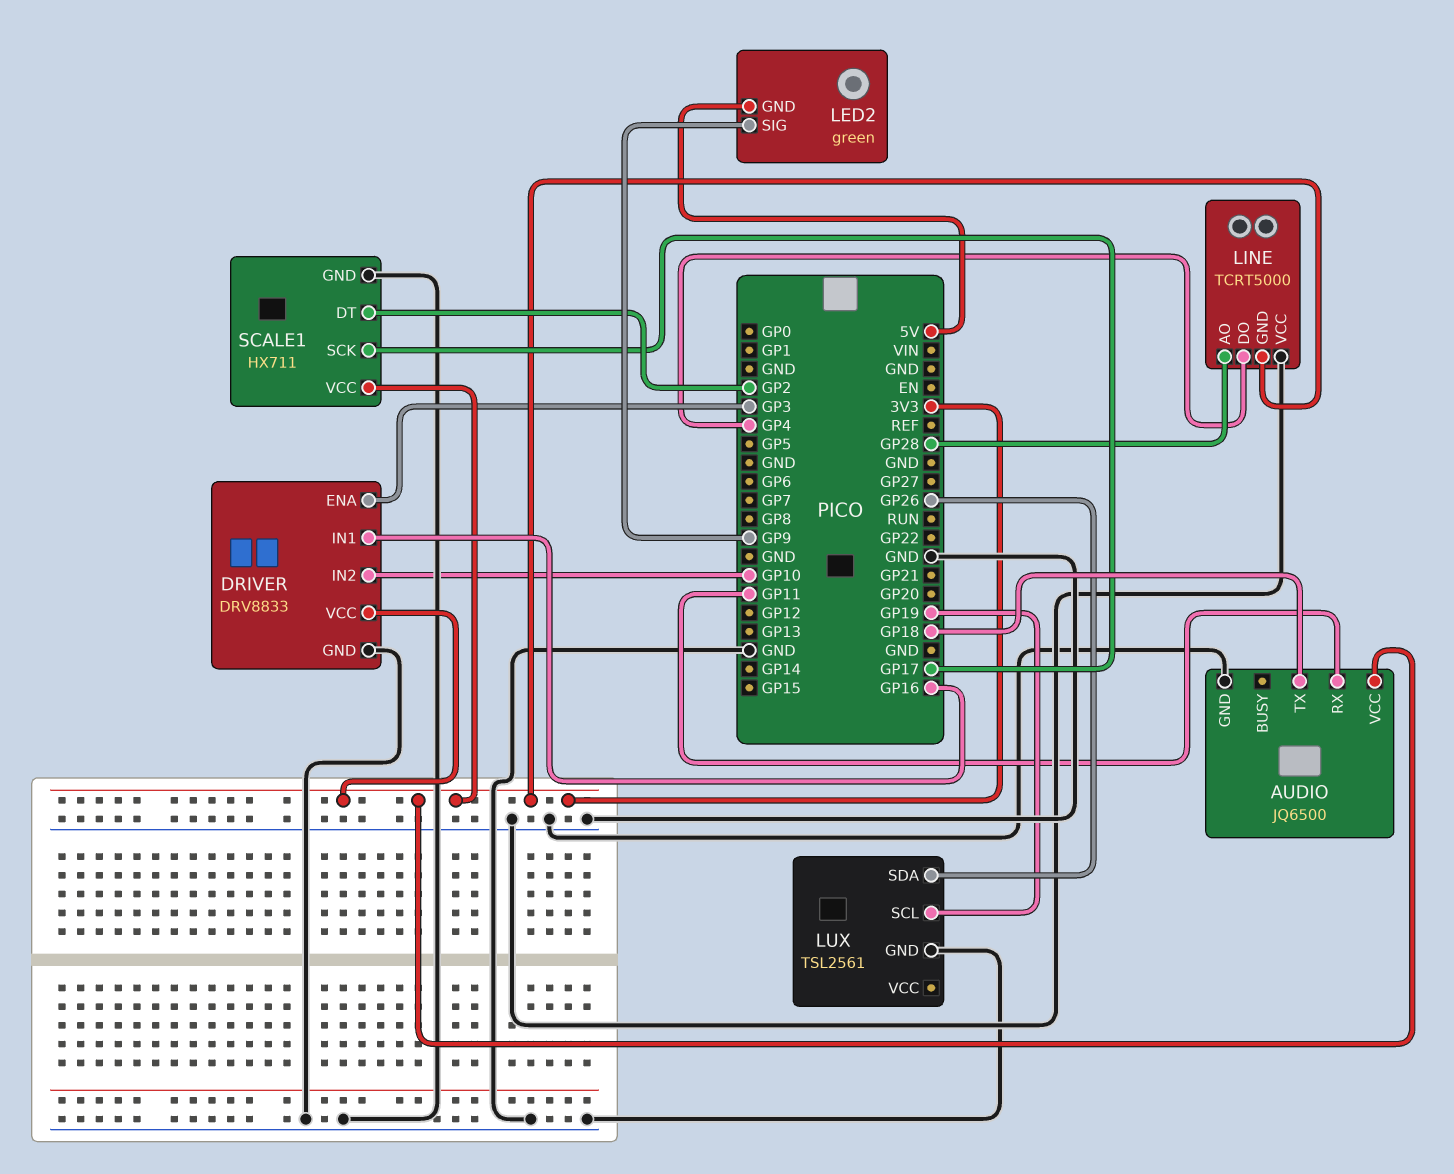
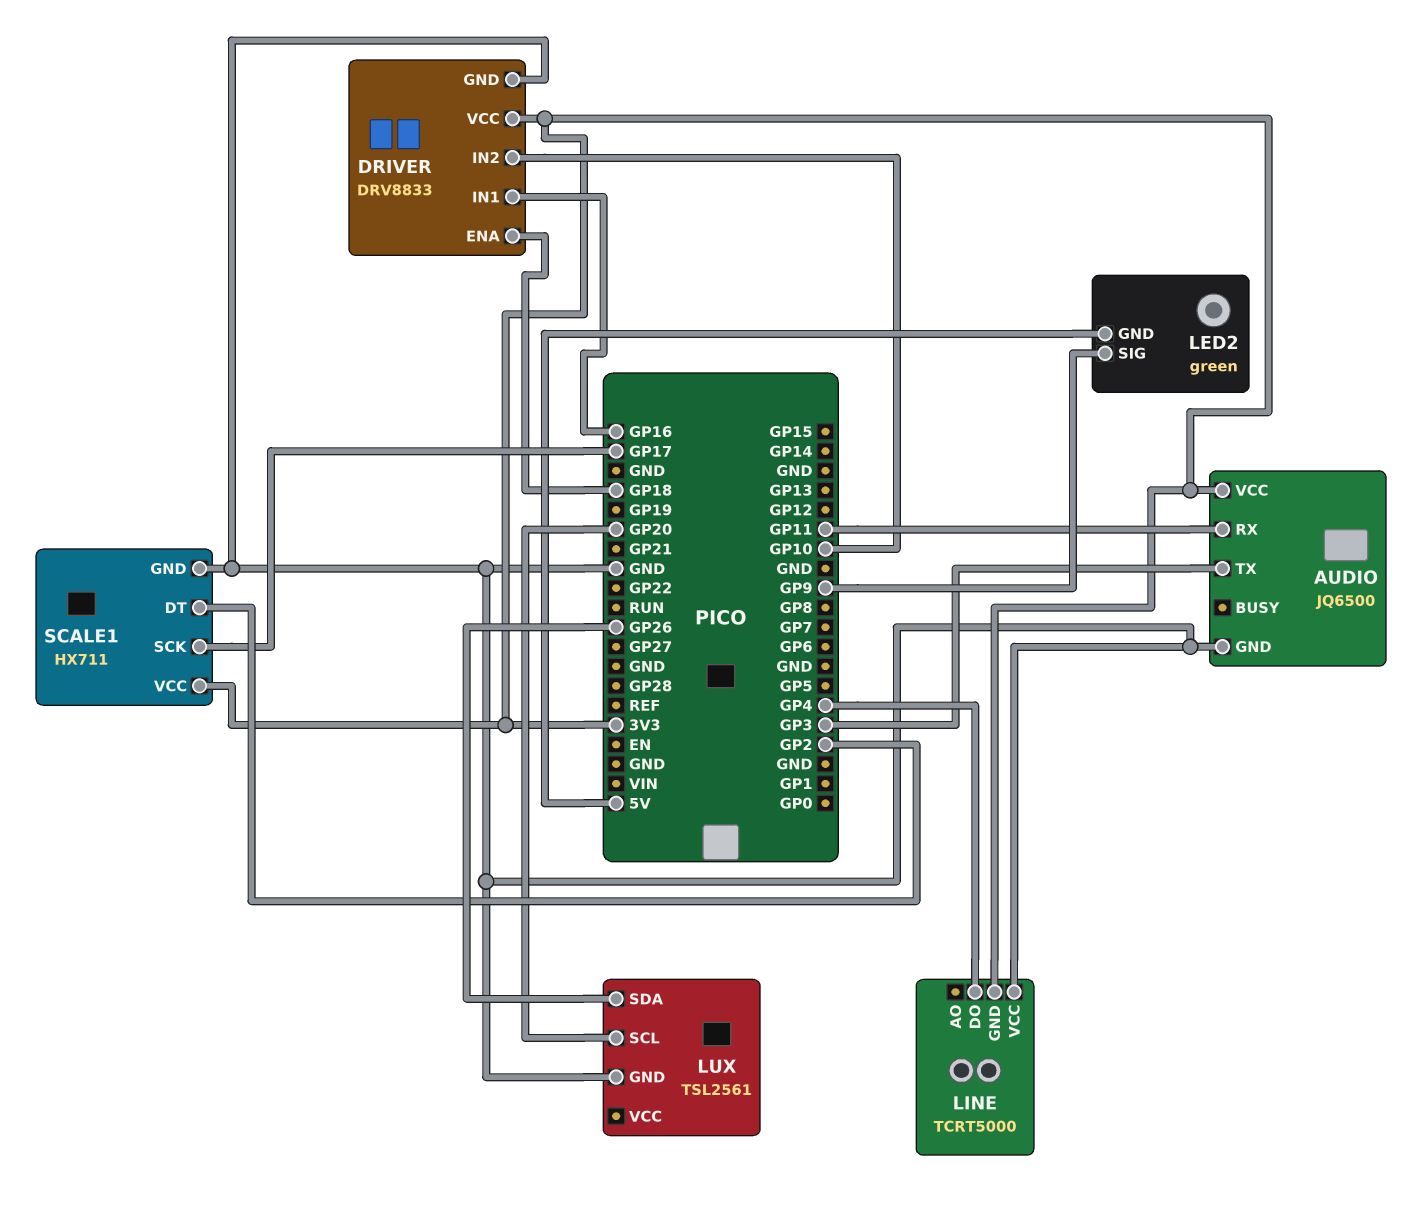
AUDIO pin TX: GP18 -> GP3
DRIVER pin ENA: GP3 -> GP18
LINE pin AO: GP28 -> none
LUX pin SCL: GP19 -> GP20

